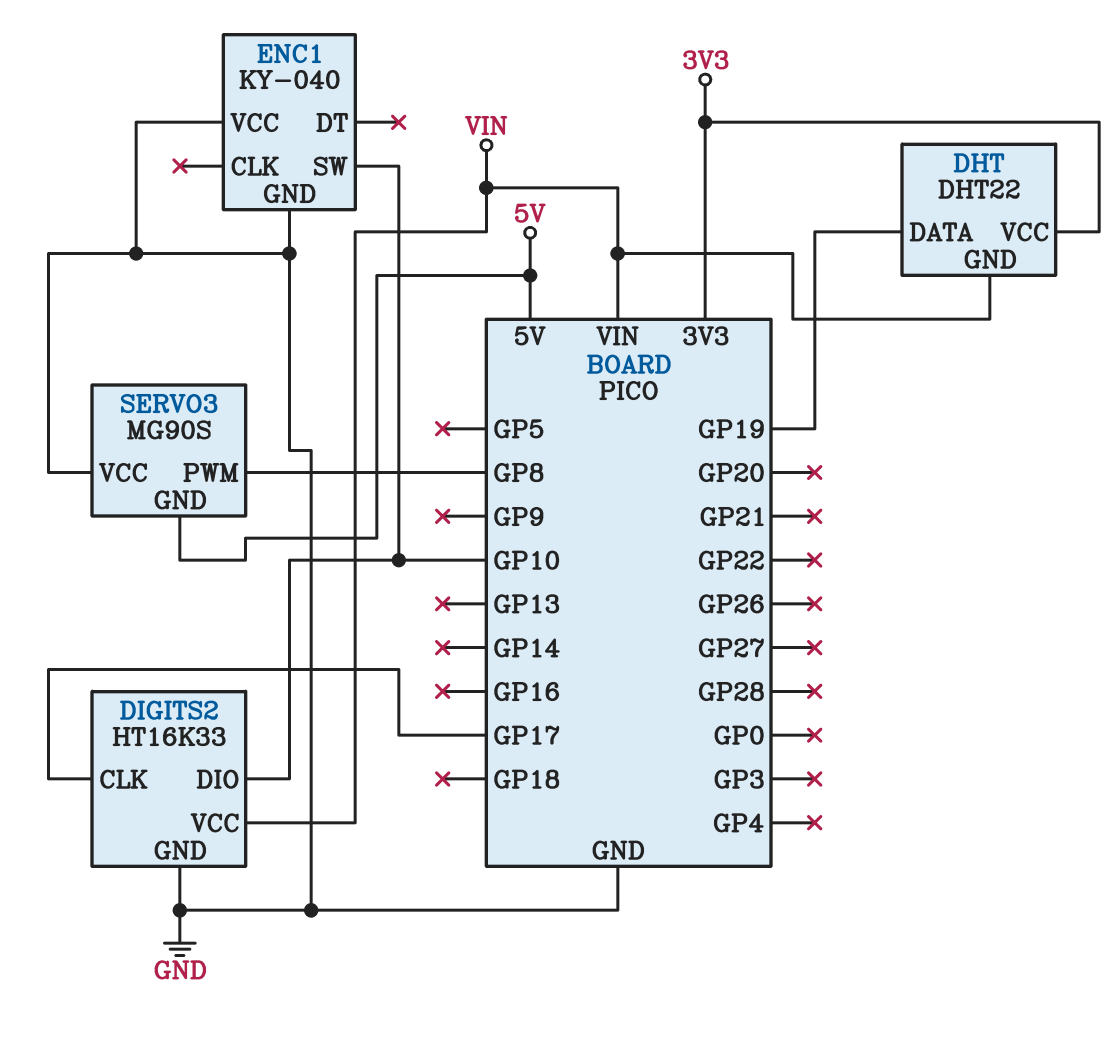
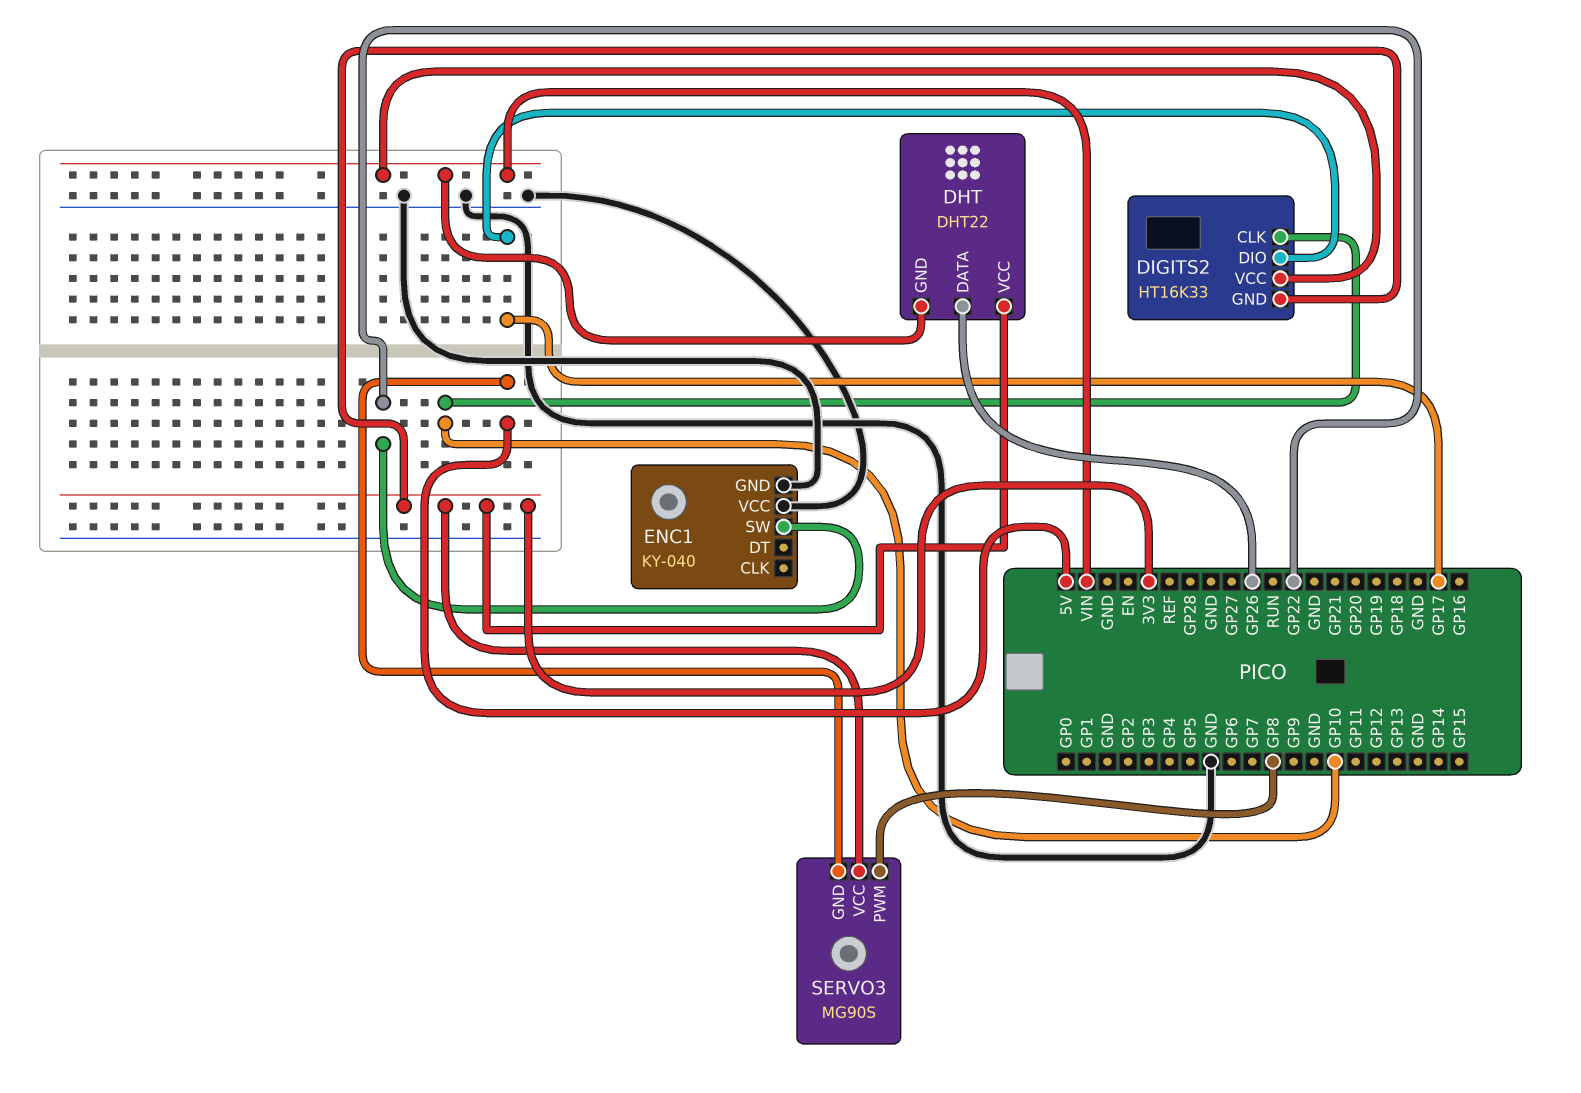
DHT pin DATA: GP19 -> GP26
DIGITS2 pin CLK: GP17 -> GP10
DIGITS2 pin DIO: GP10 -> GP17
DIGITS2 pin GND: GND -> 3V3
ENC1 pin SW: GP10 -> GP22
SERVO3 pin VCC: GND -> 3V3

